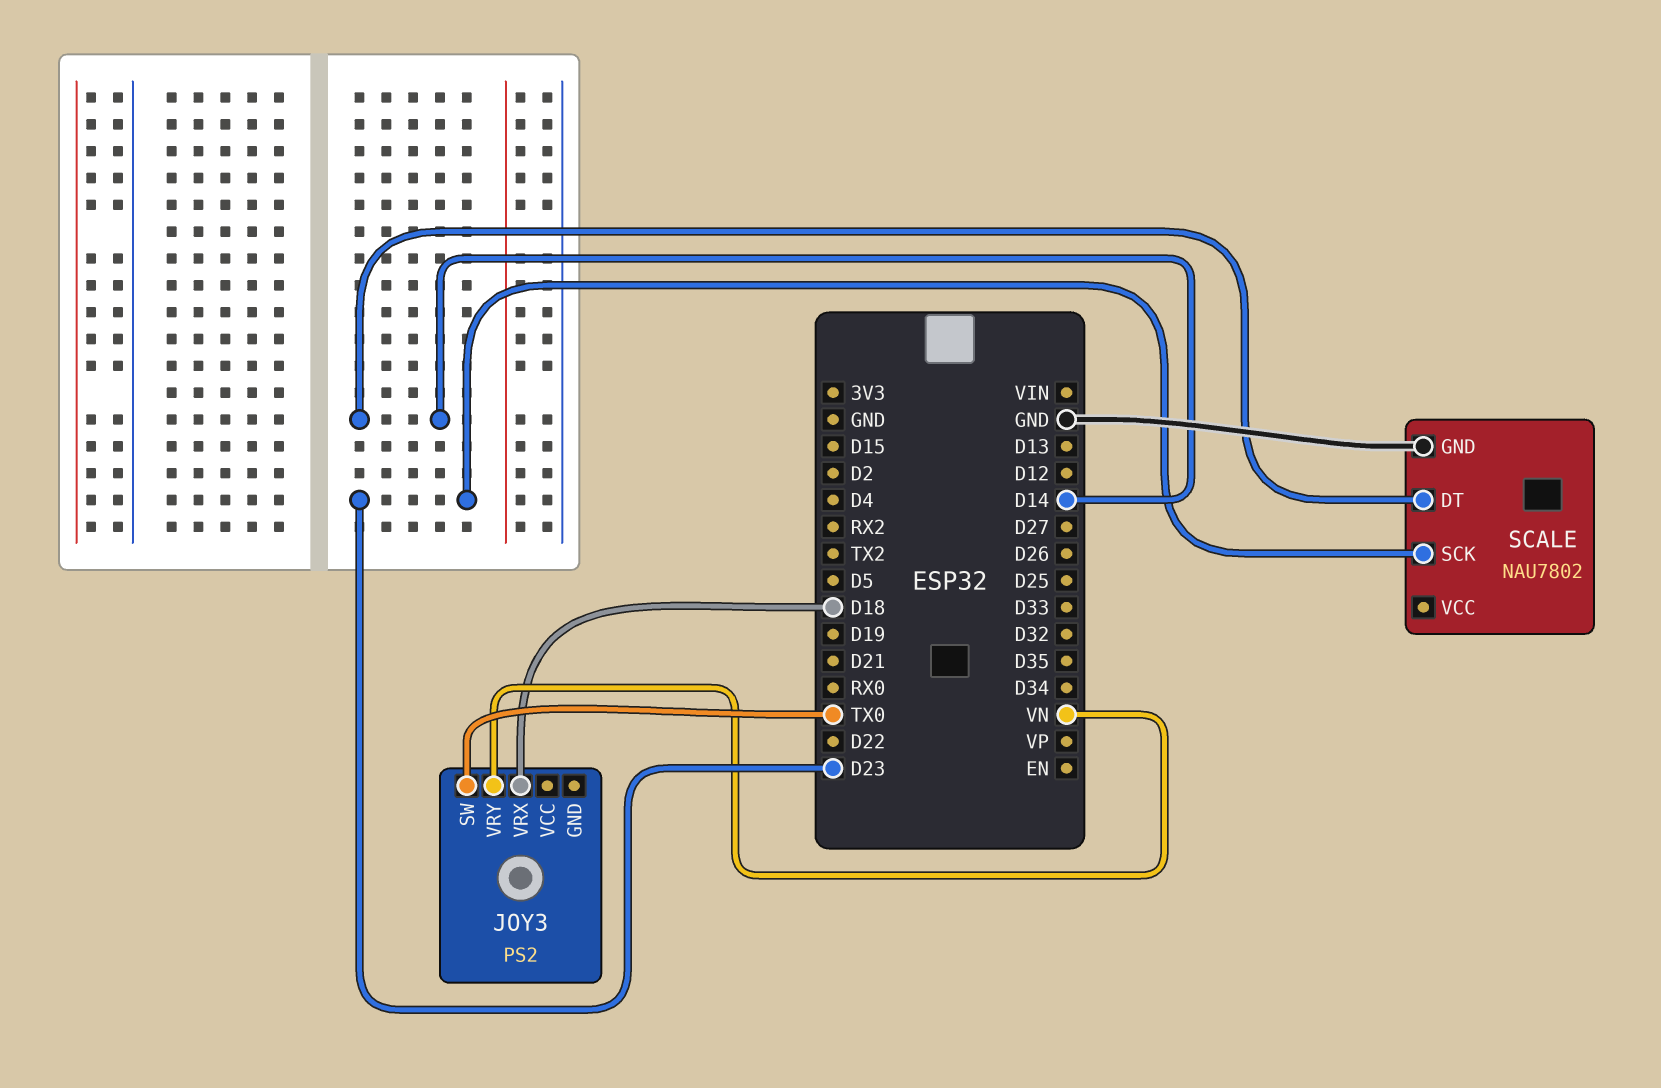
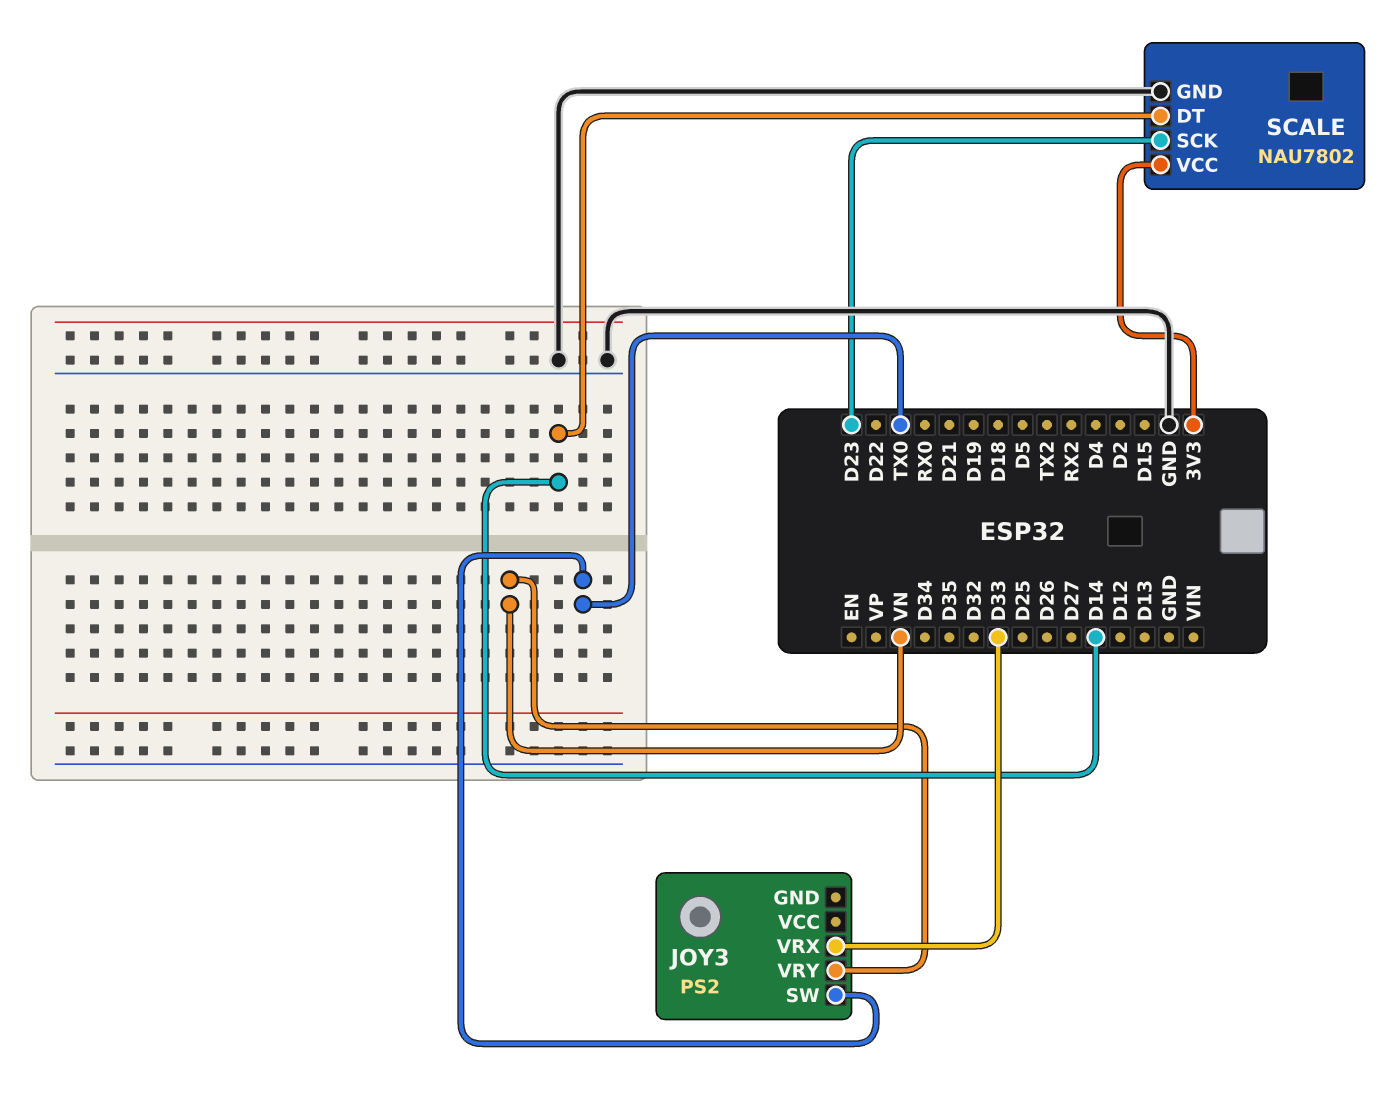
JOY3 pin VRX: D18 -> D33
SCALE pin VCC: none -> 3V3

